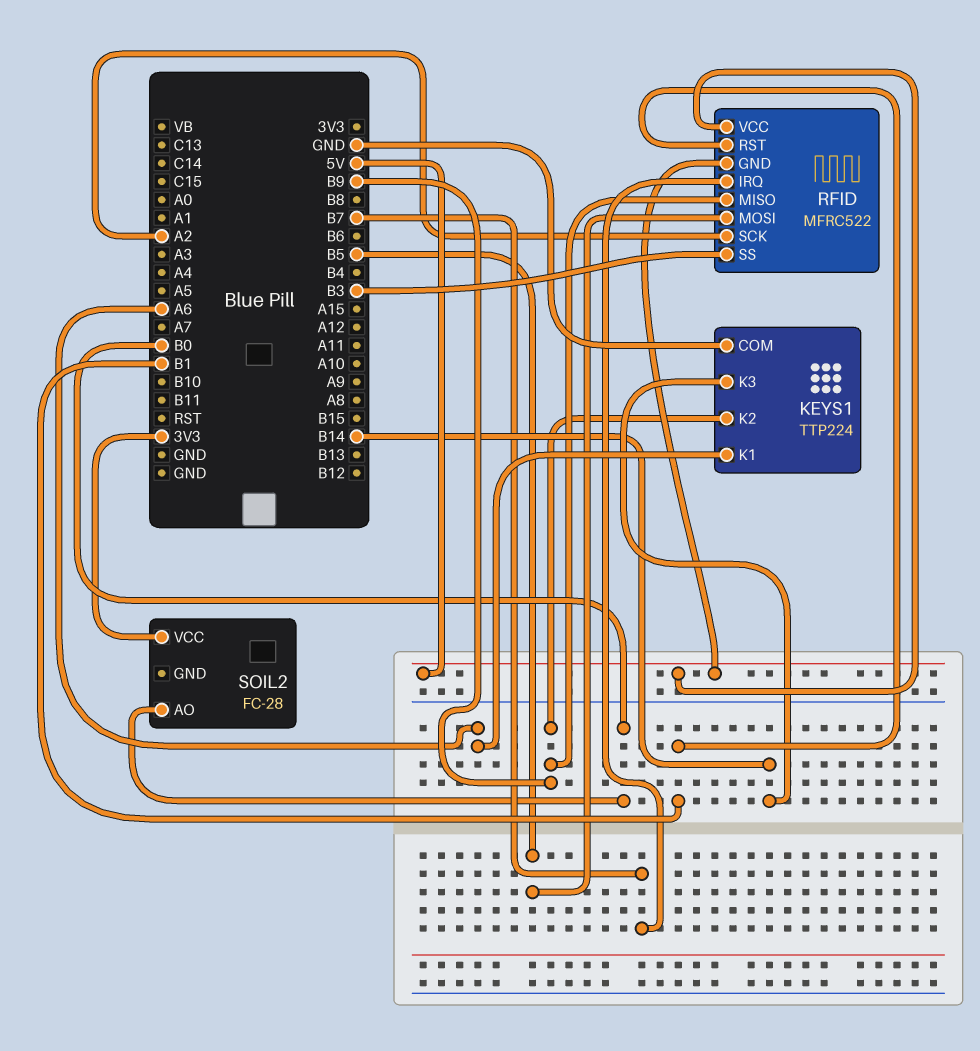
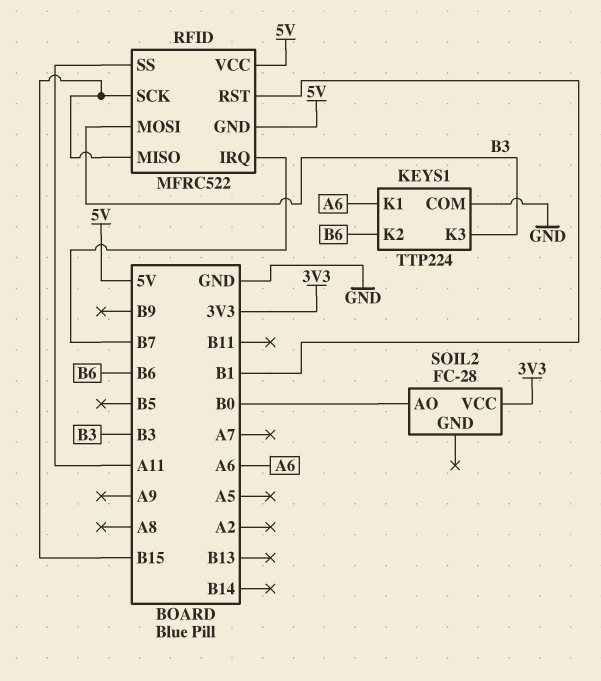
KEYS1 pin K2: B9 -> B6
KEYS1 pin K3: B14 -> B3
RFID pin MISO: B9 -> B15
RFID pin MOSI: B5 -> B3
RFID pin SCK: A2 -> B15
RFID pin SS: B3 -> A11

